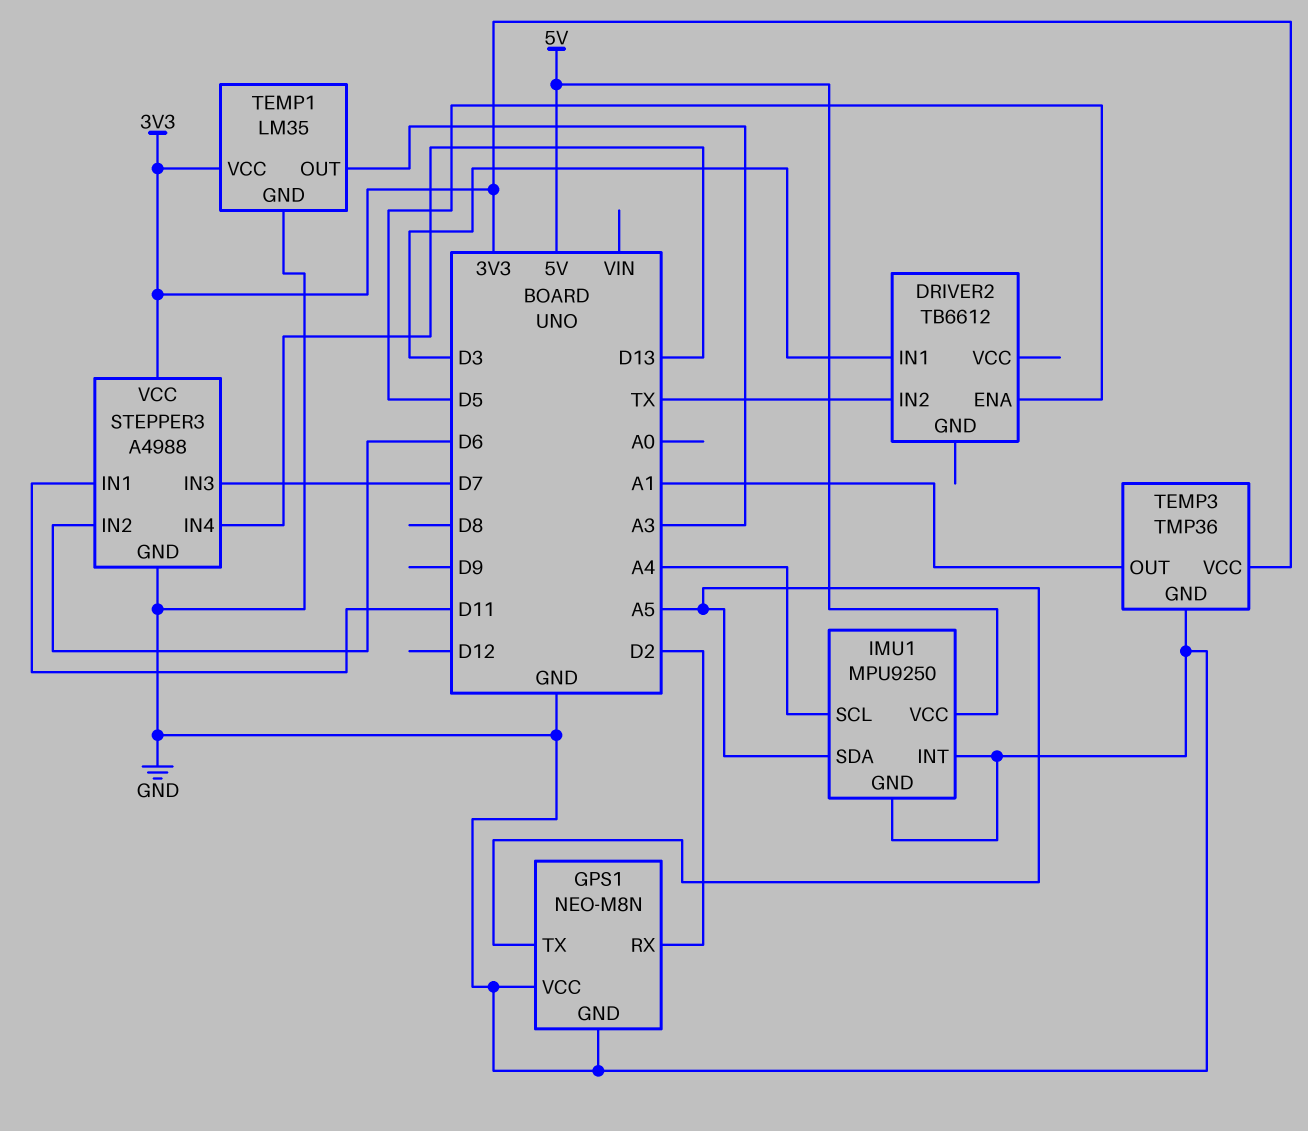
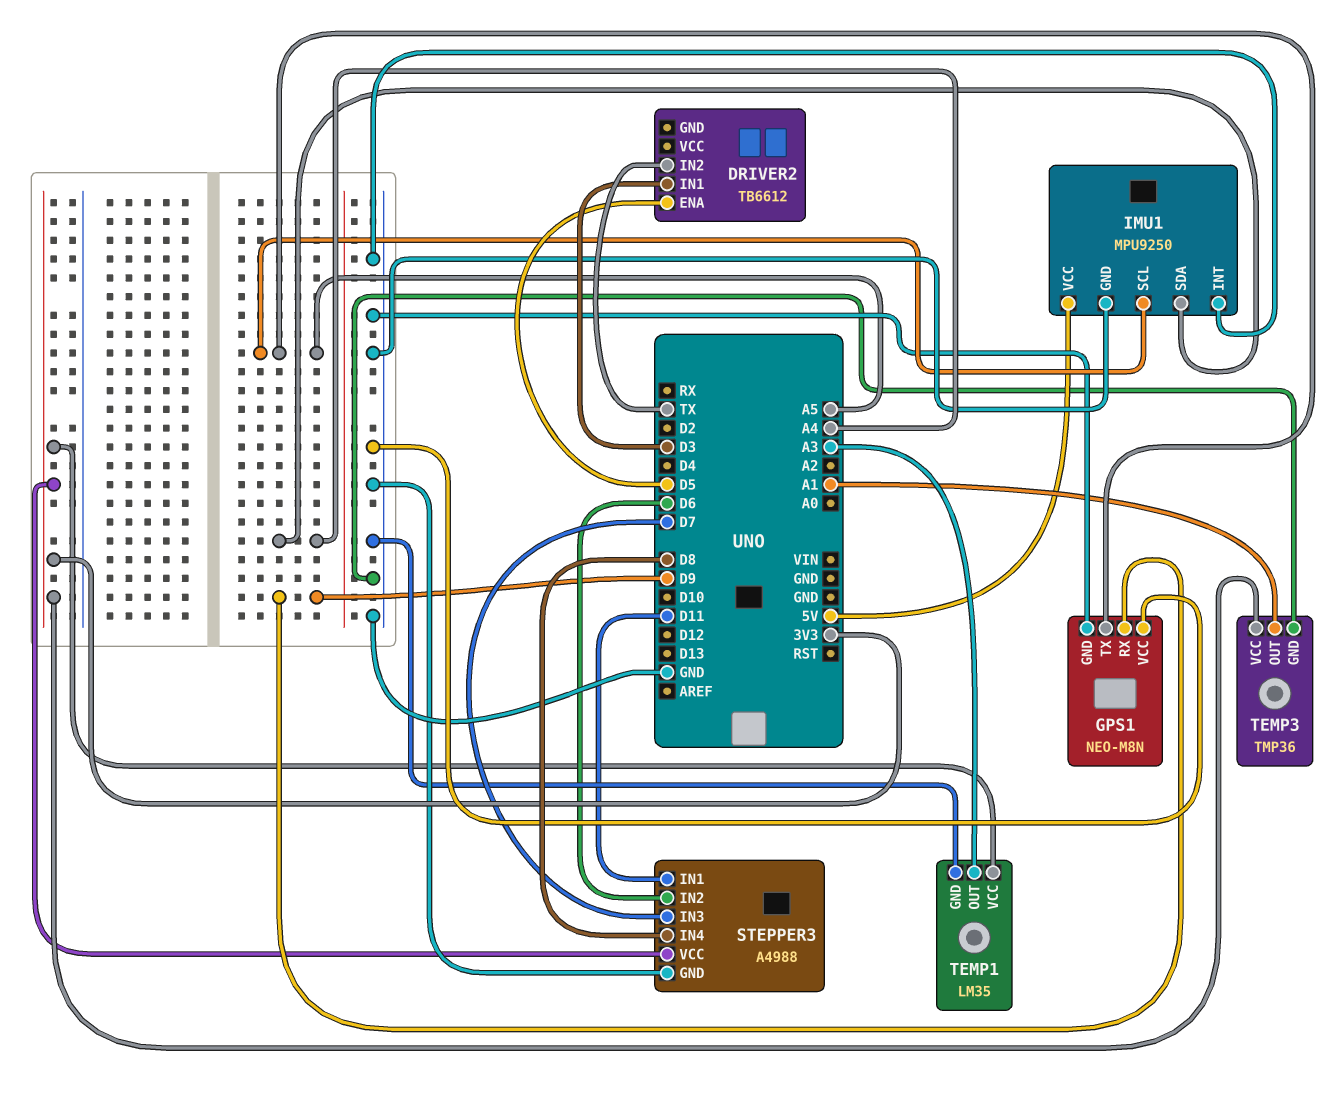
GPS1 pin RX: D2 -> D9
IMU1 pin SCL: A4 -> A5
IMU1 pin SDA: A5 -> A4
STEPPER3 pin IN4: D13 -> D8

